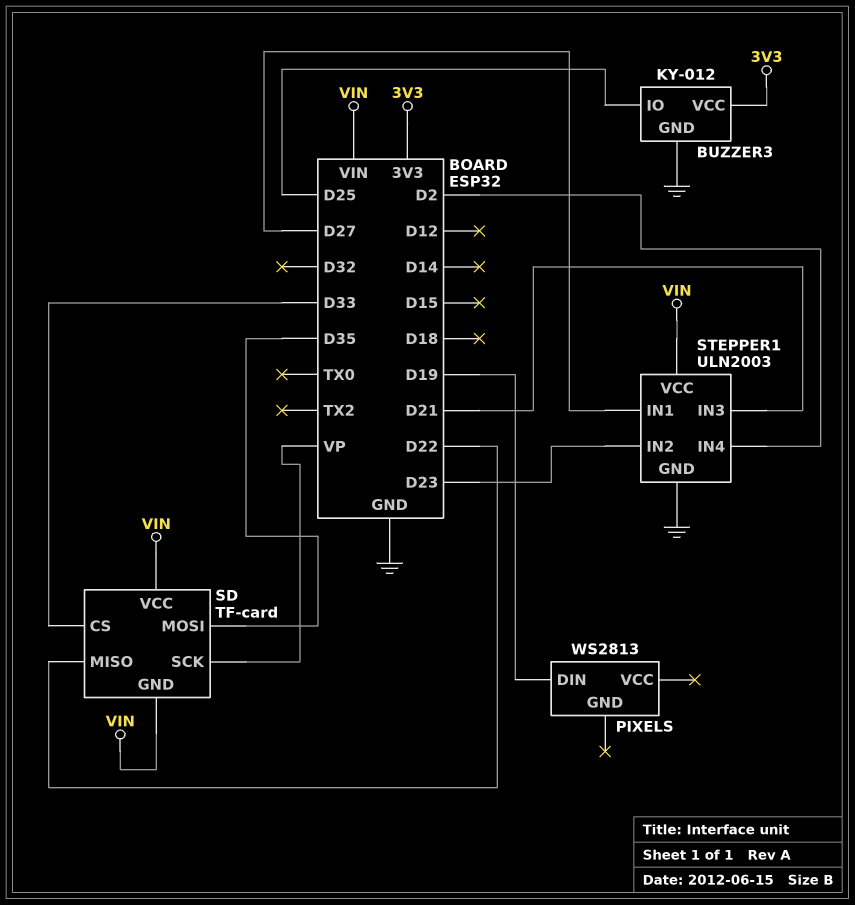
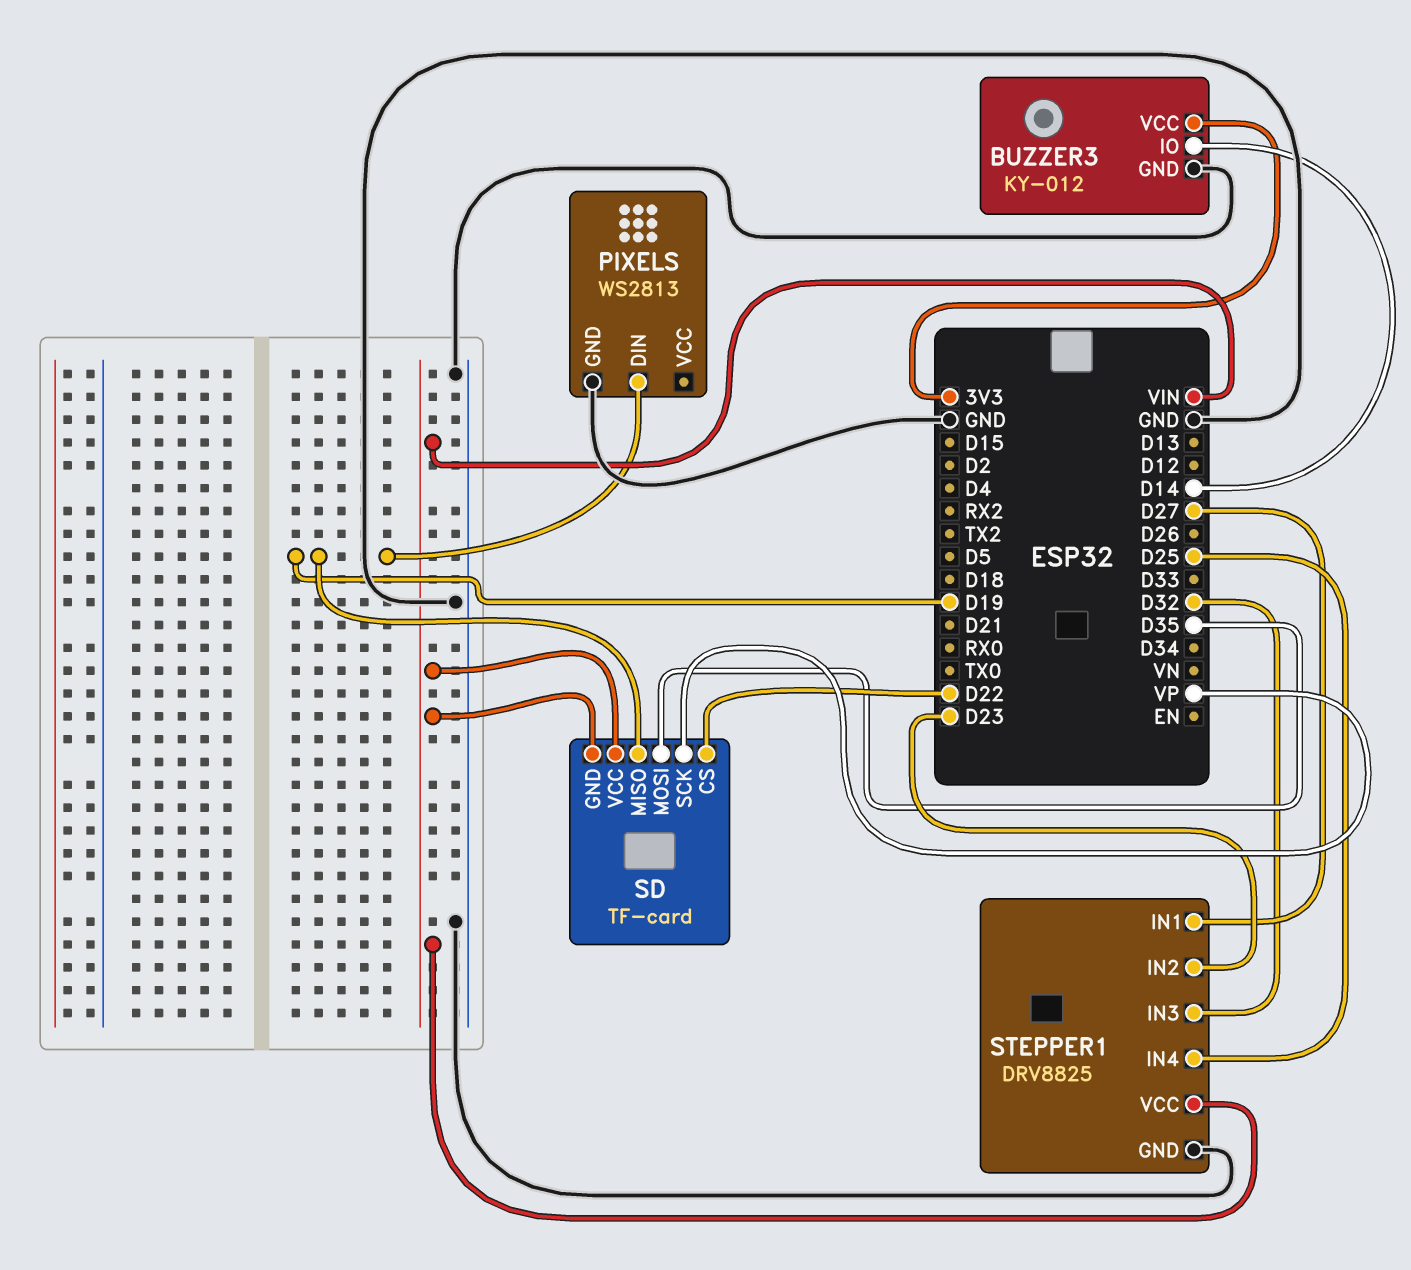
BUZZER3 pin IO: D25 -> D14
PIXELS pin GND: none -> GND
SD pin CS: D33 -> D22
SD pin MISO: D22 -> D19
STEPPER1: ULN2003 -> DRV8825
STEPPER1 pin IN3: D21 -> D32
STEPPER1 pin IN4: D2 -> D25

